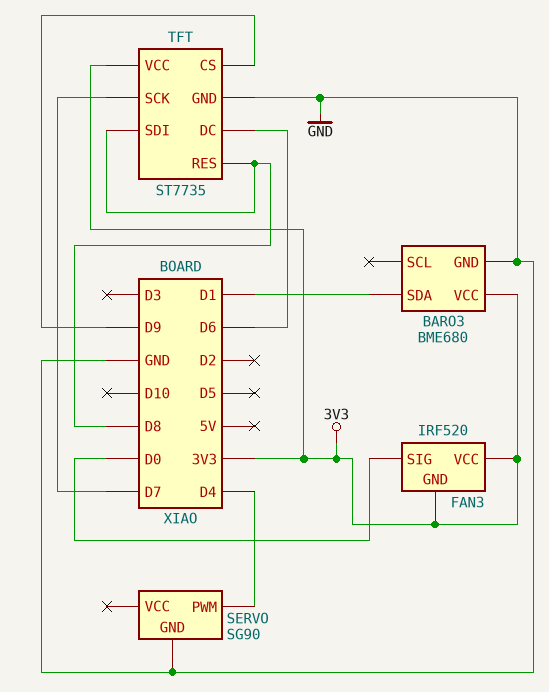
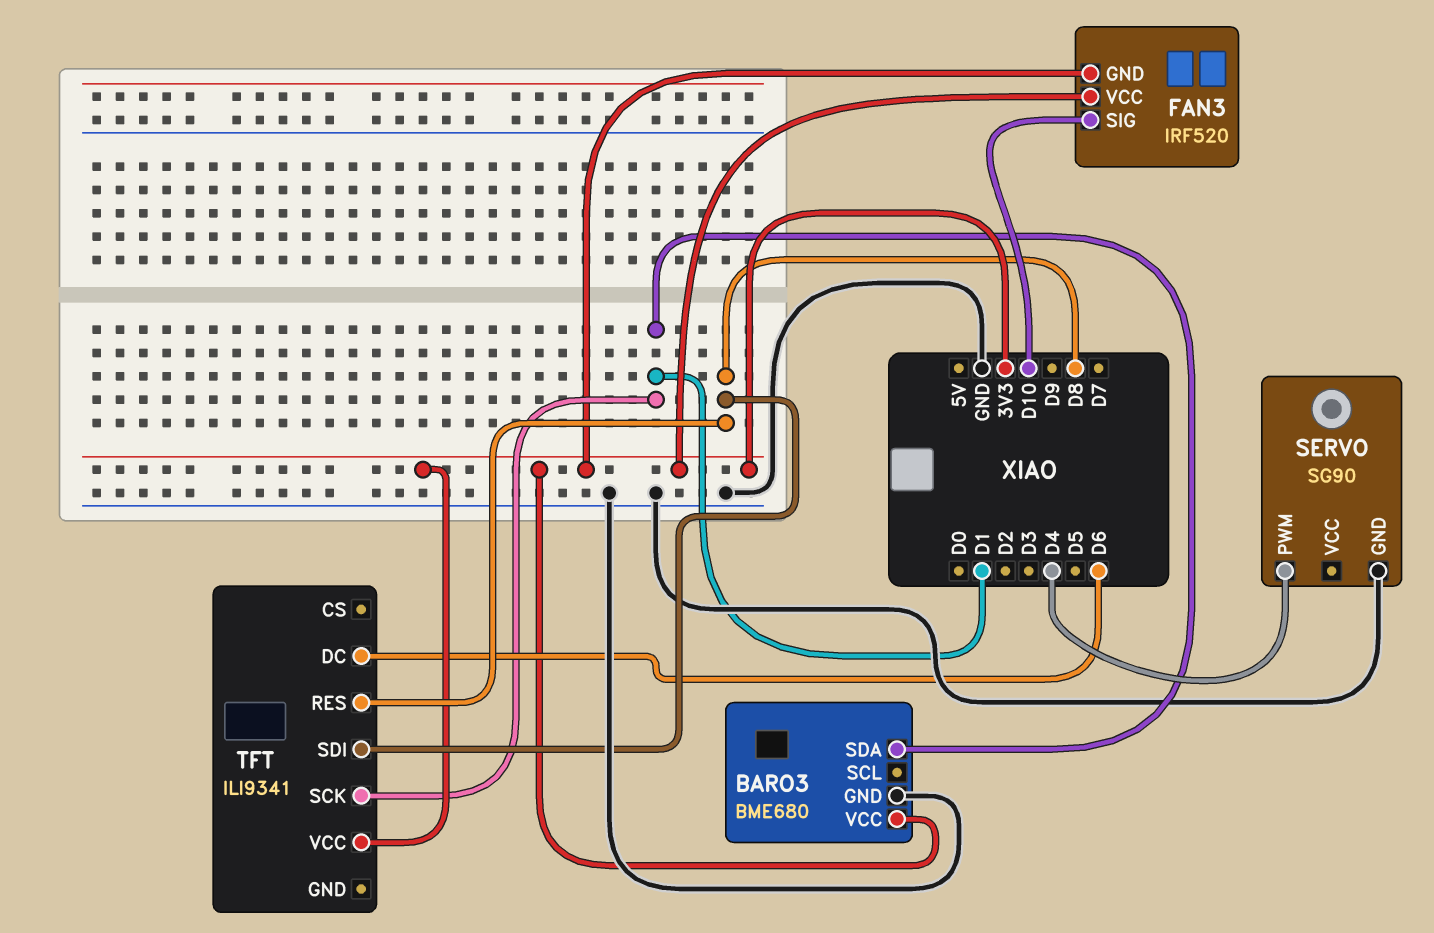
FAN3 pin SIG: D0 -> D10
TFT: ST7735 -> ILI9341
TFT pin CS: D9 -> none
TFT pin GND: GND -> none
TFT pin SCK: D7 -> D1

